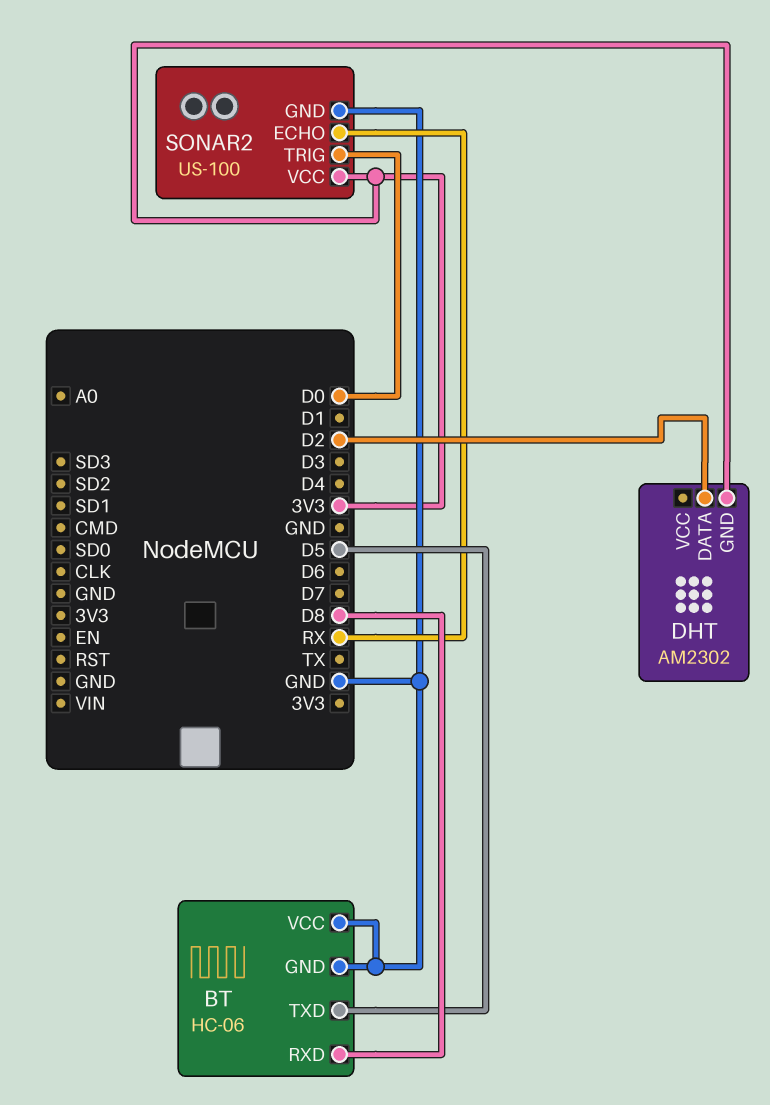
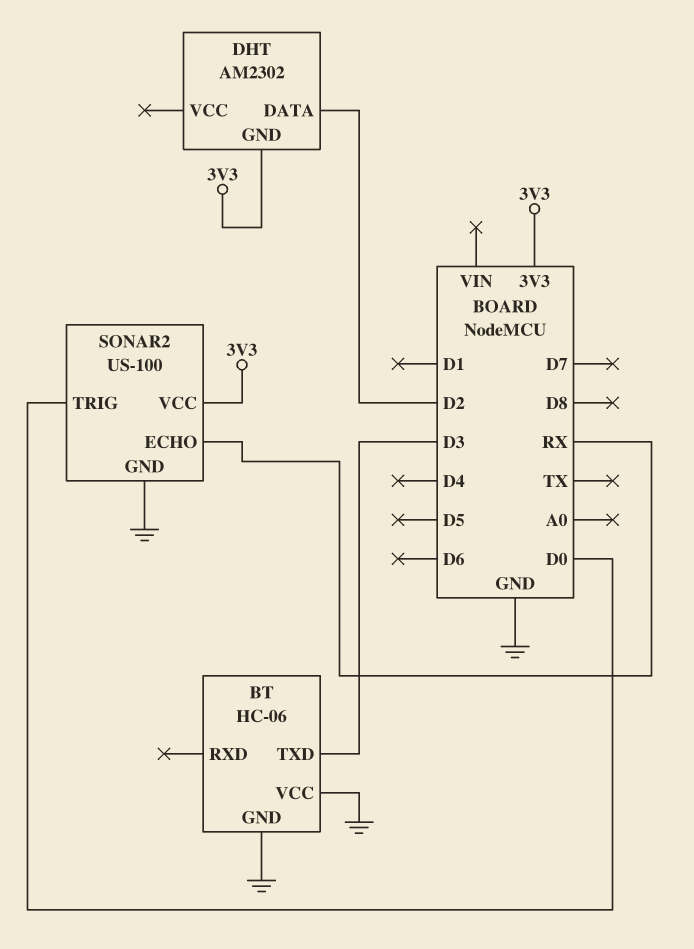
BT pin RXD: D8 -> none
BT pin TXD: D5 -> D3

